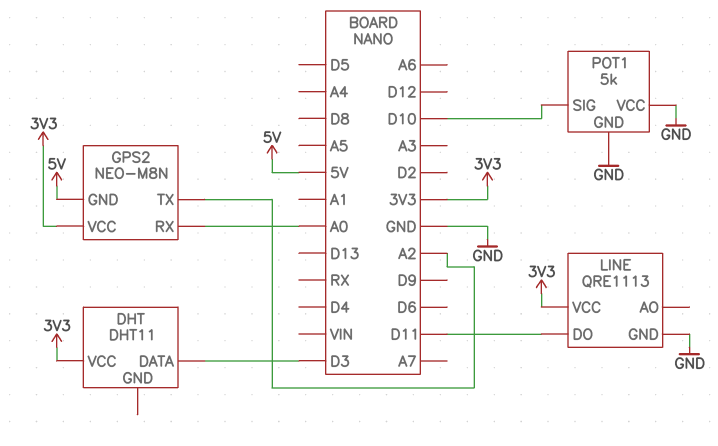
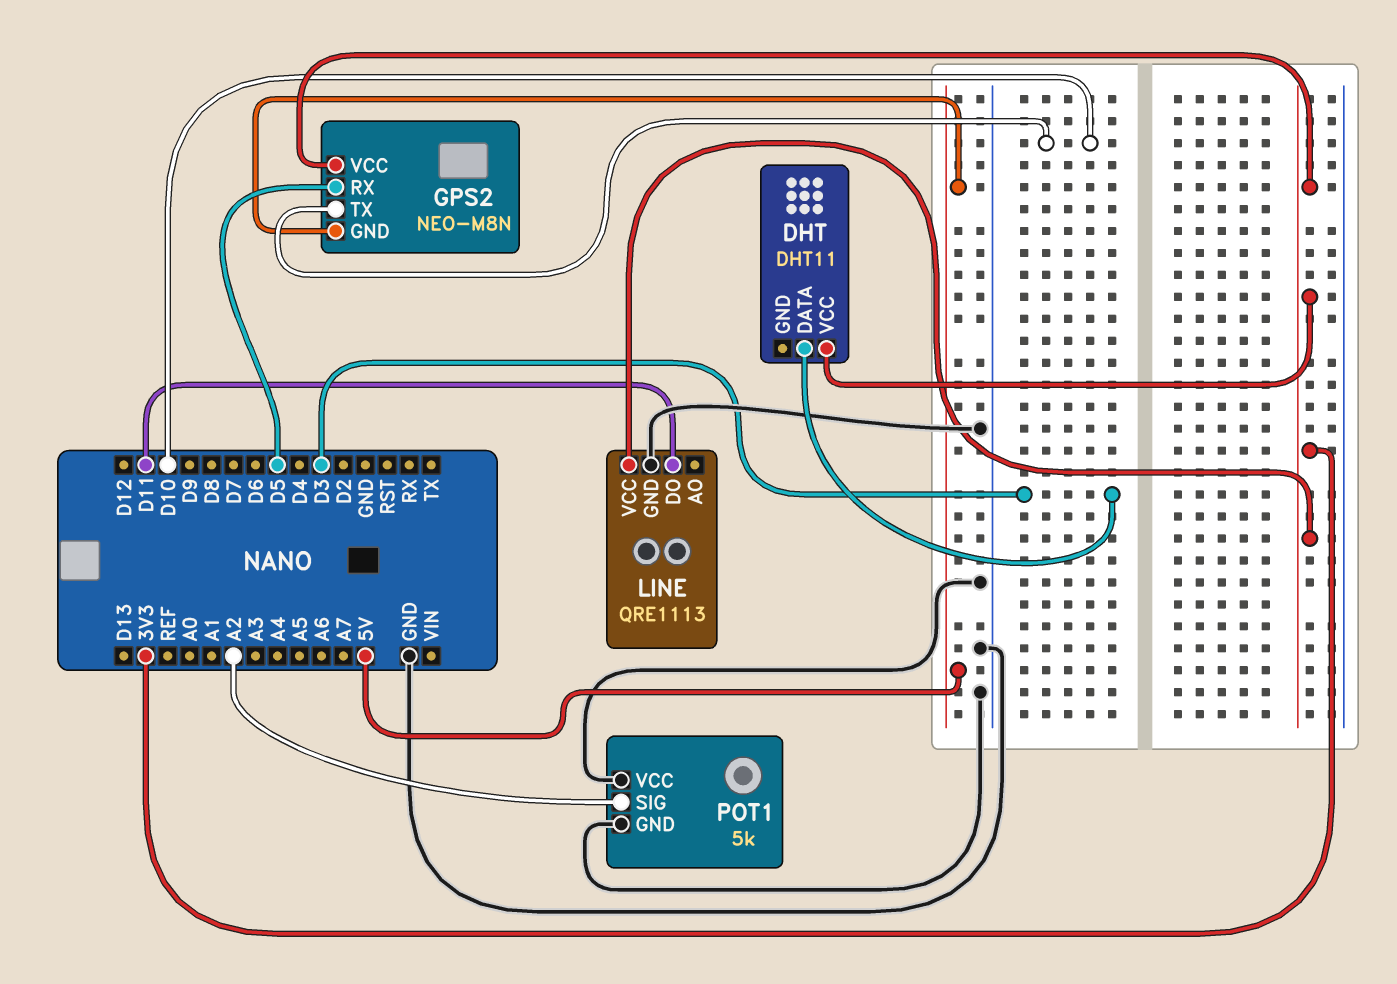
GPS2 pin RX: A0 -> D5
GPS2 pin TX: A2 -> D10
POT1 pin SIG: D10 -> A2

